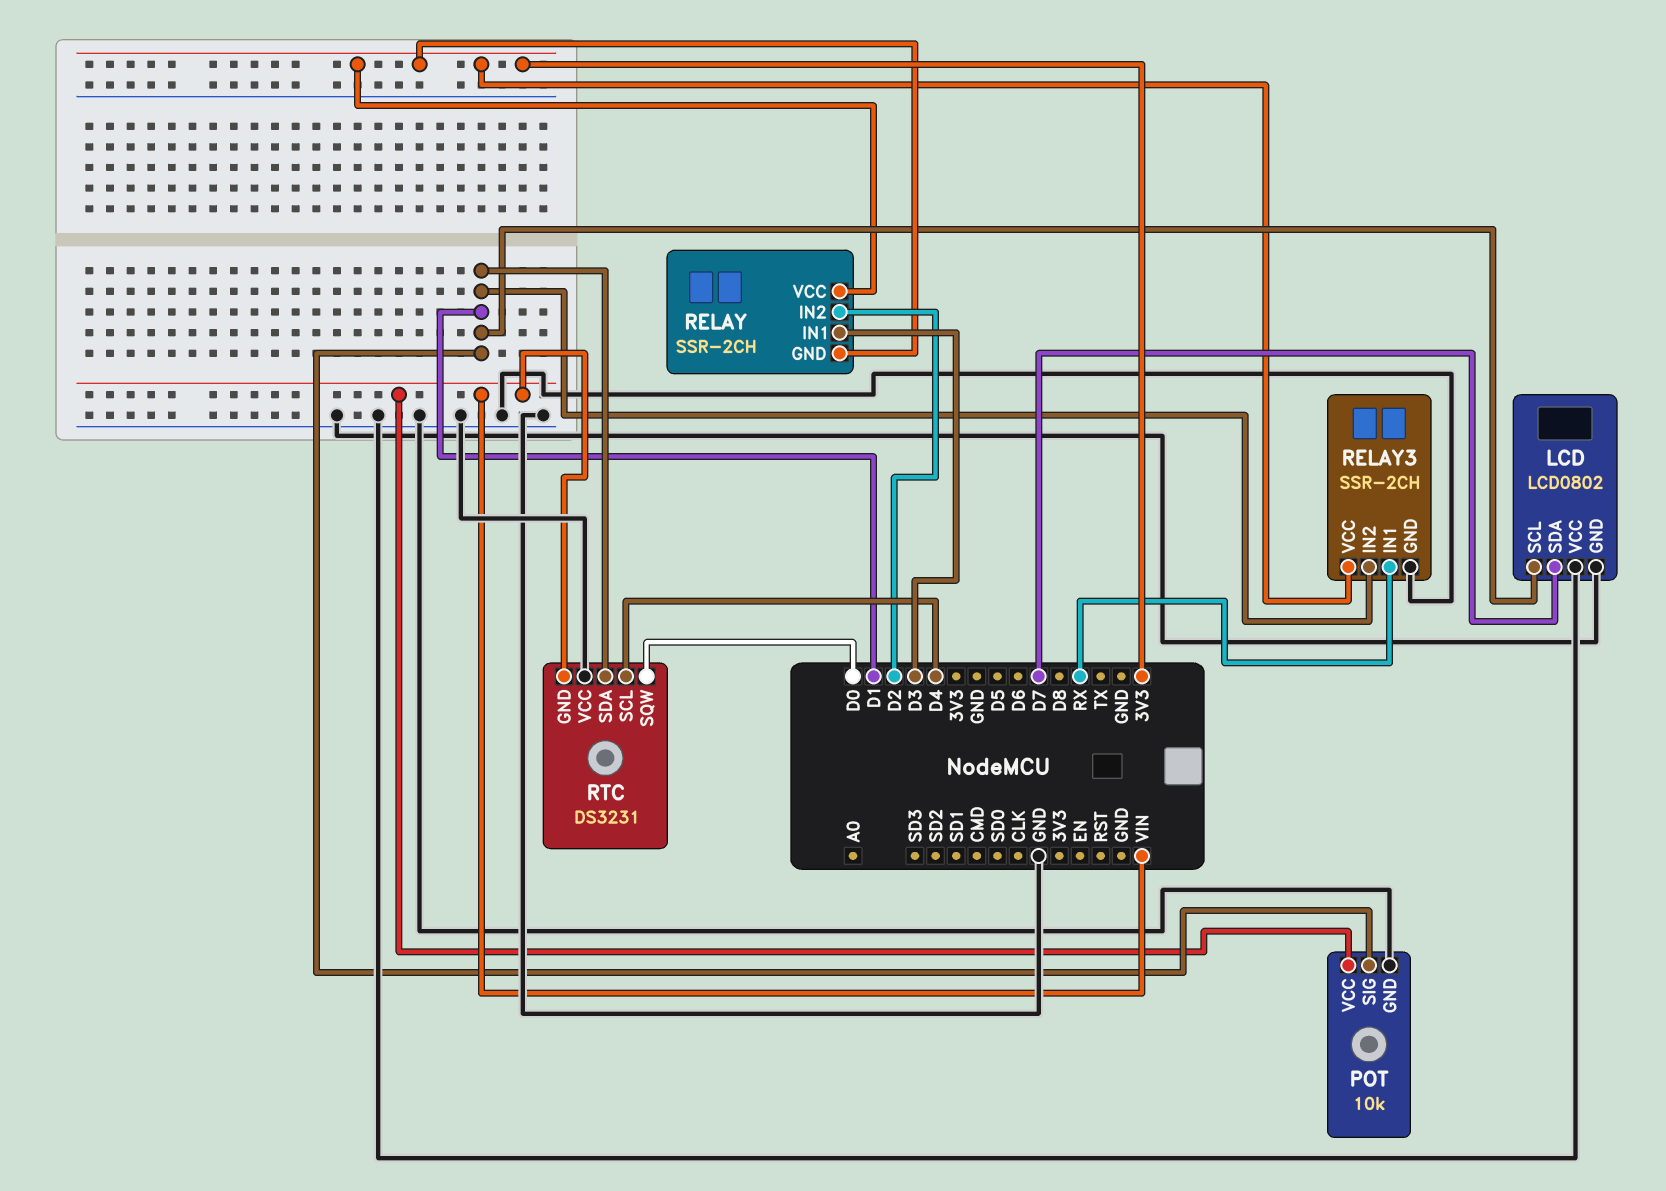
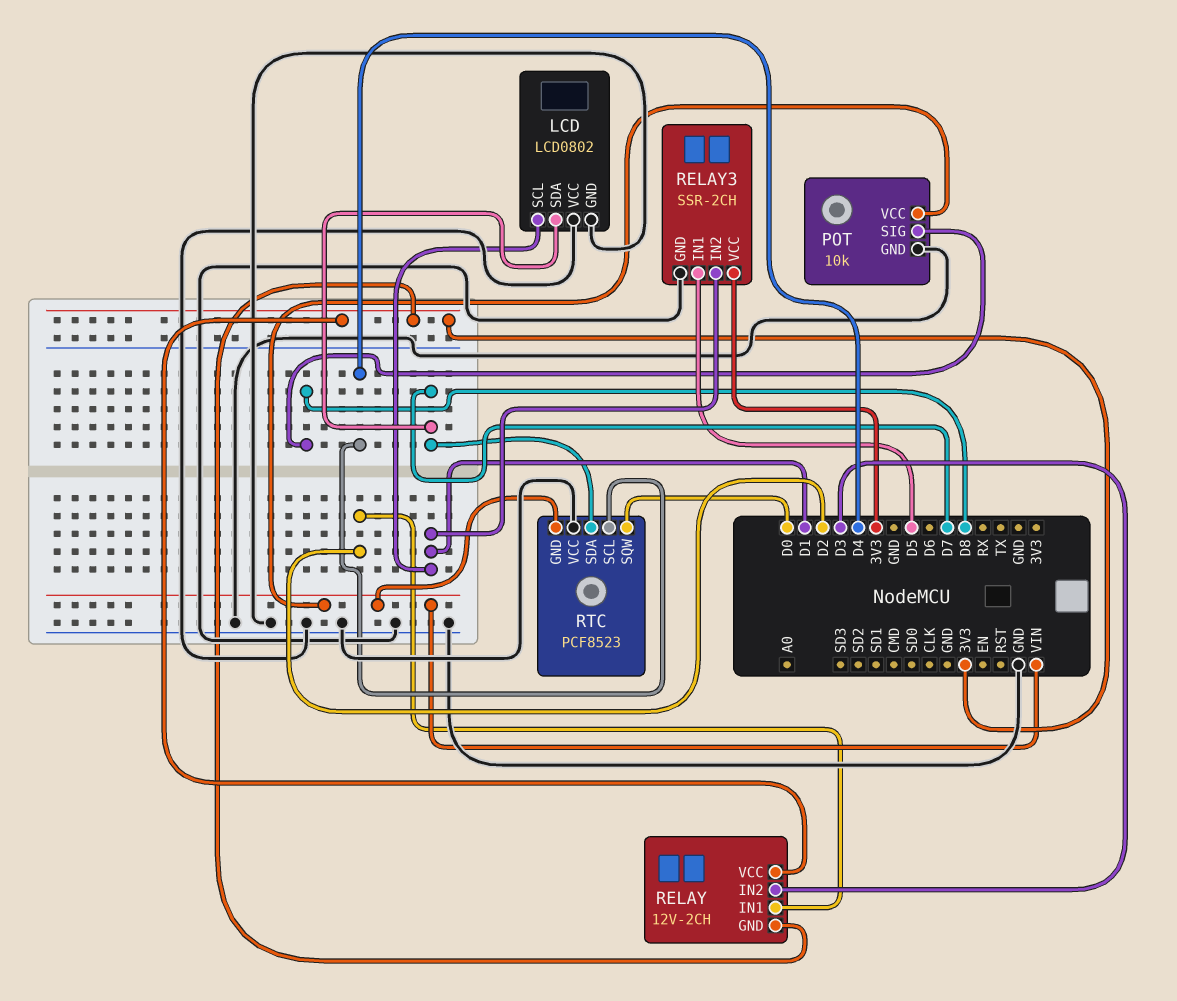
POT pin SIG: D1 -> D8
RELAY: SSR-2CH -> 12V-2CH
RELAY pin IN1: D3 -> D2
RELAY pin IN2: D2 -> D3
RELAY3 pin IN1: RX -> D5
RTC: DS3231 -> PCF8523
RTC pin SDA: D1 -> D7

